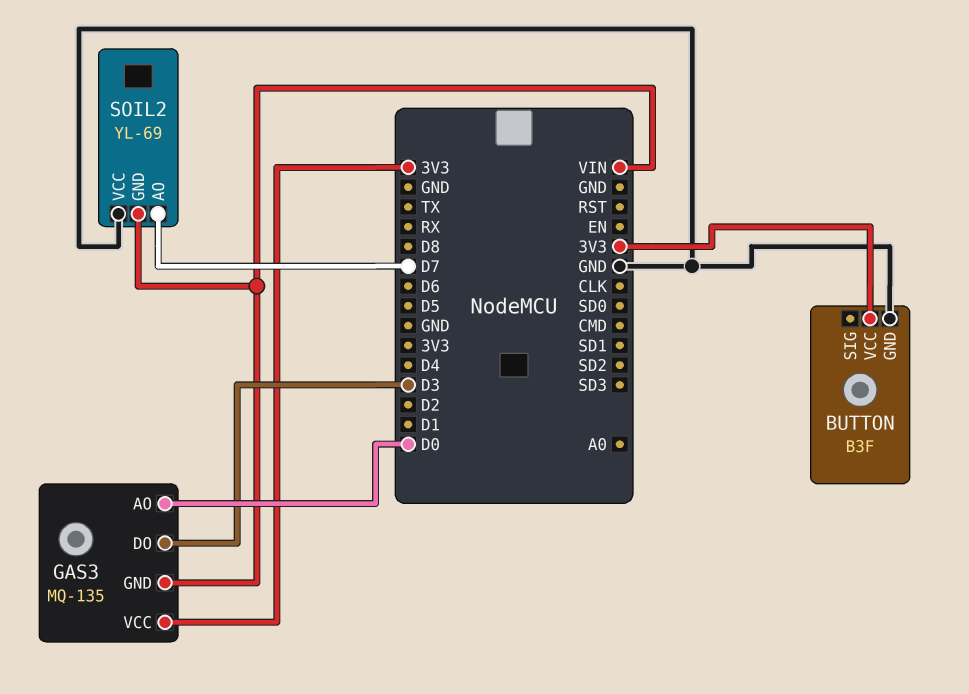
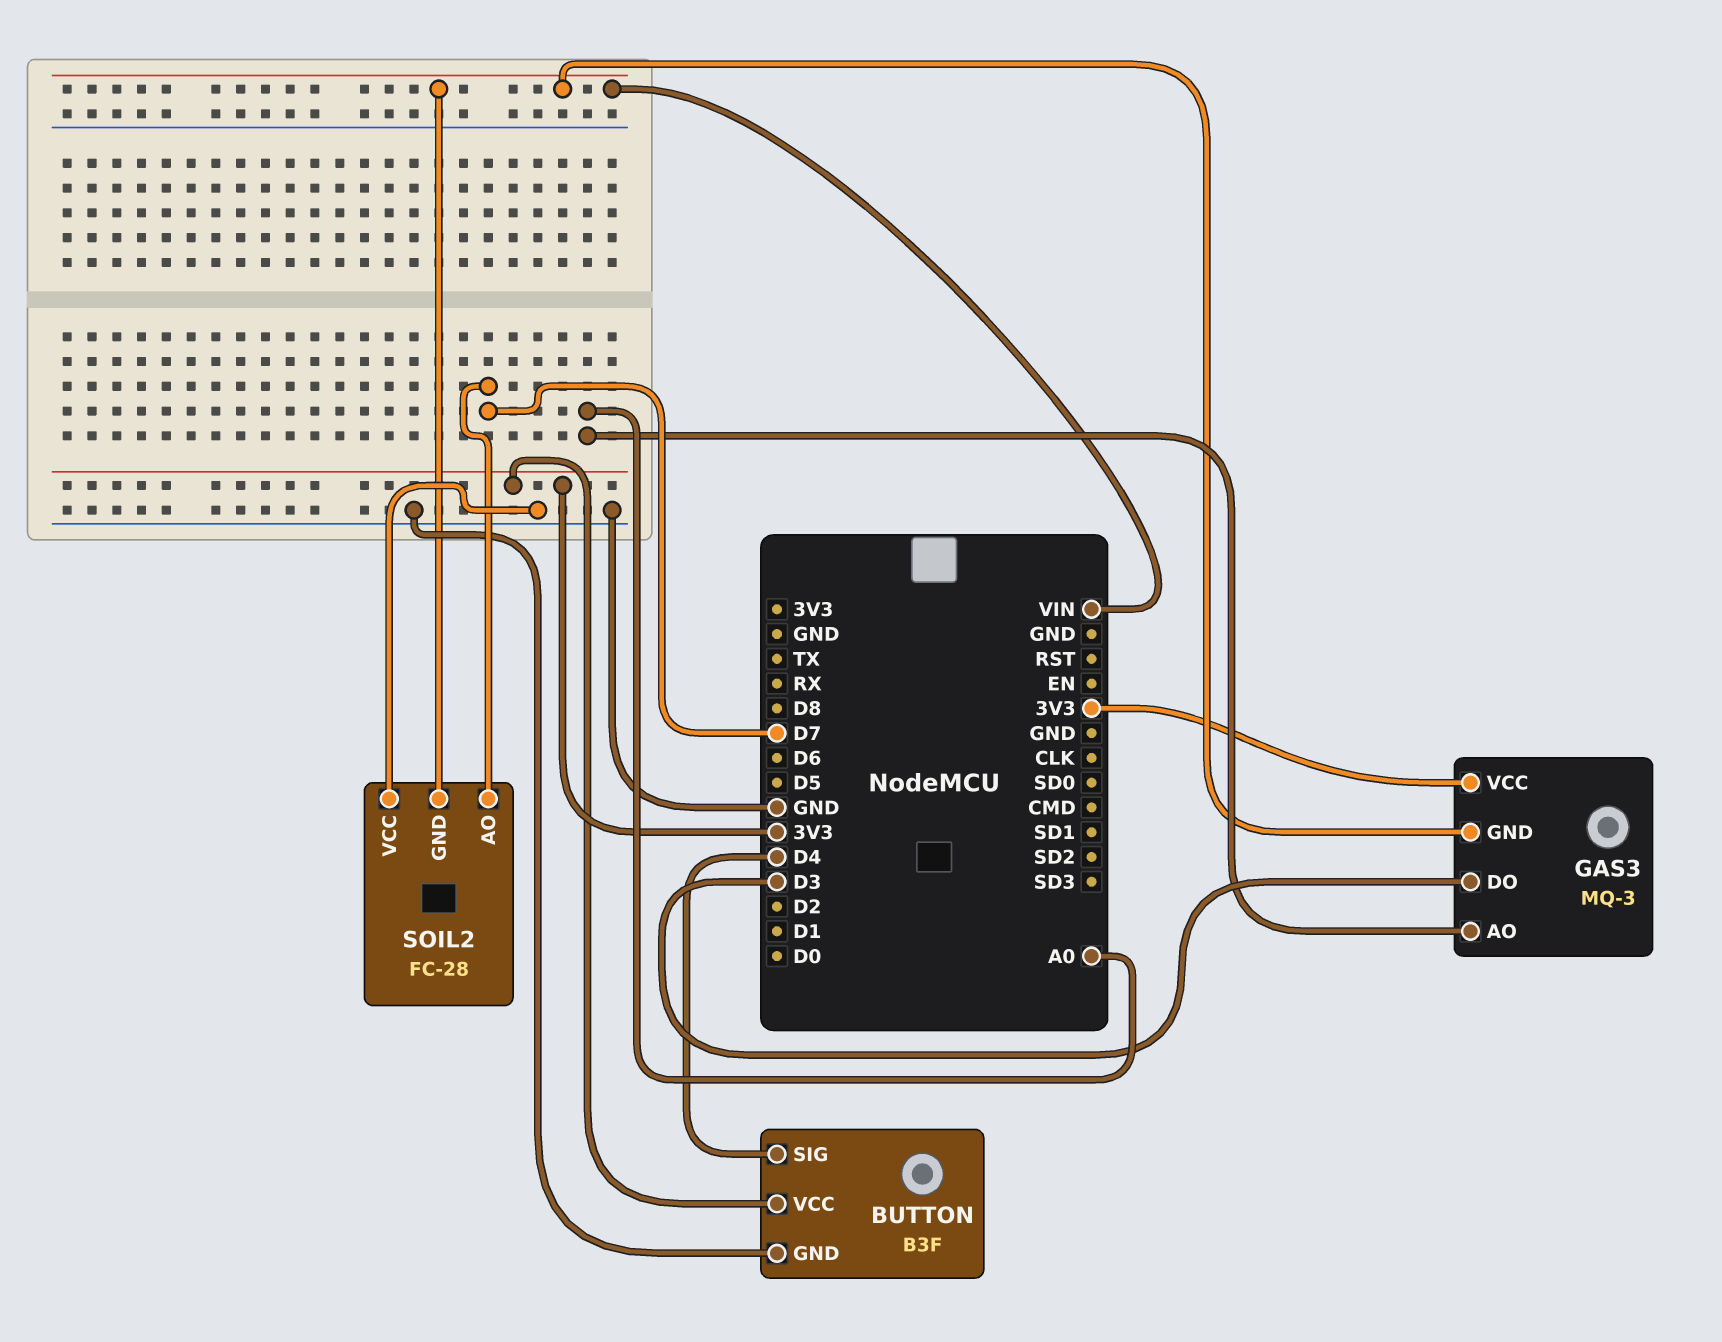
BUTTON pin SIG: none -> D4
GAS3: MQ-135 -> MQ-3
GAS3 pin AO: D0 -> A0
SOIL2: YL-69 -> FC-28

